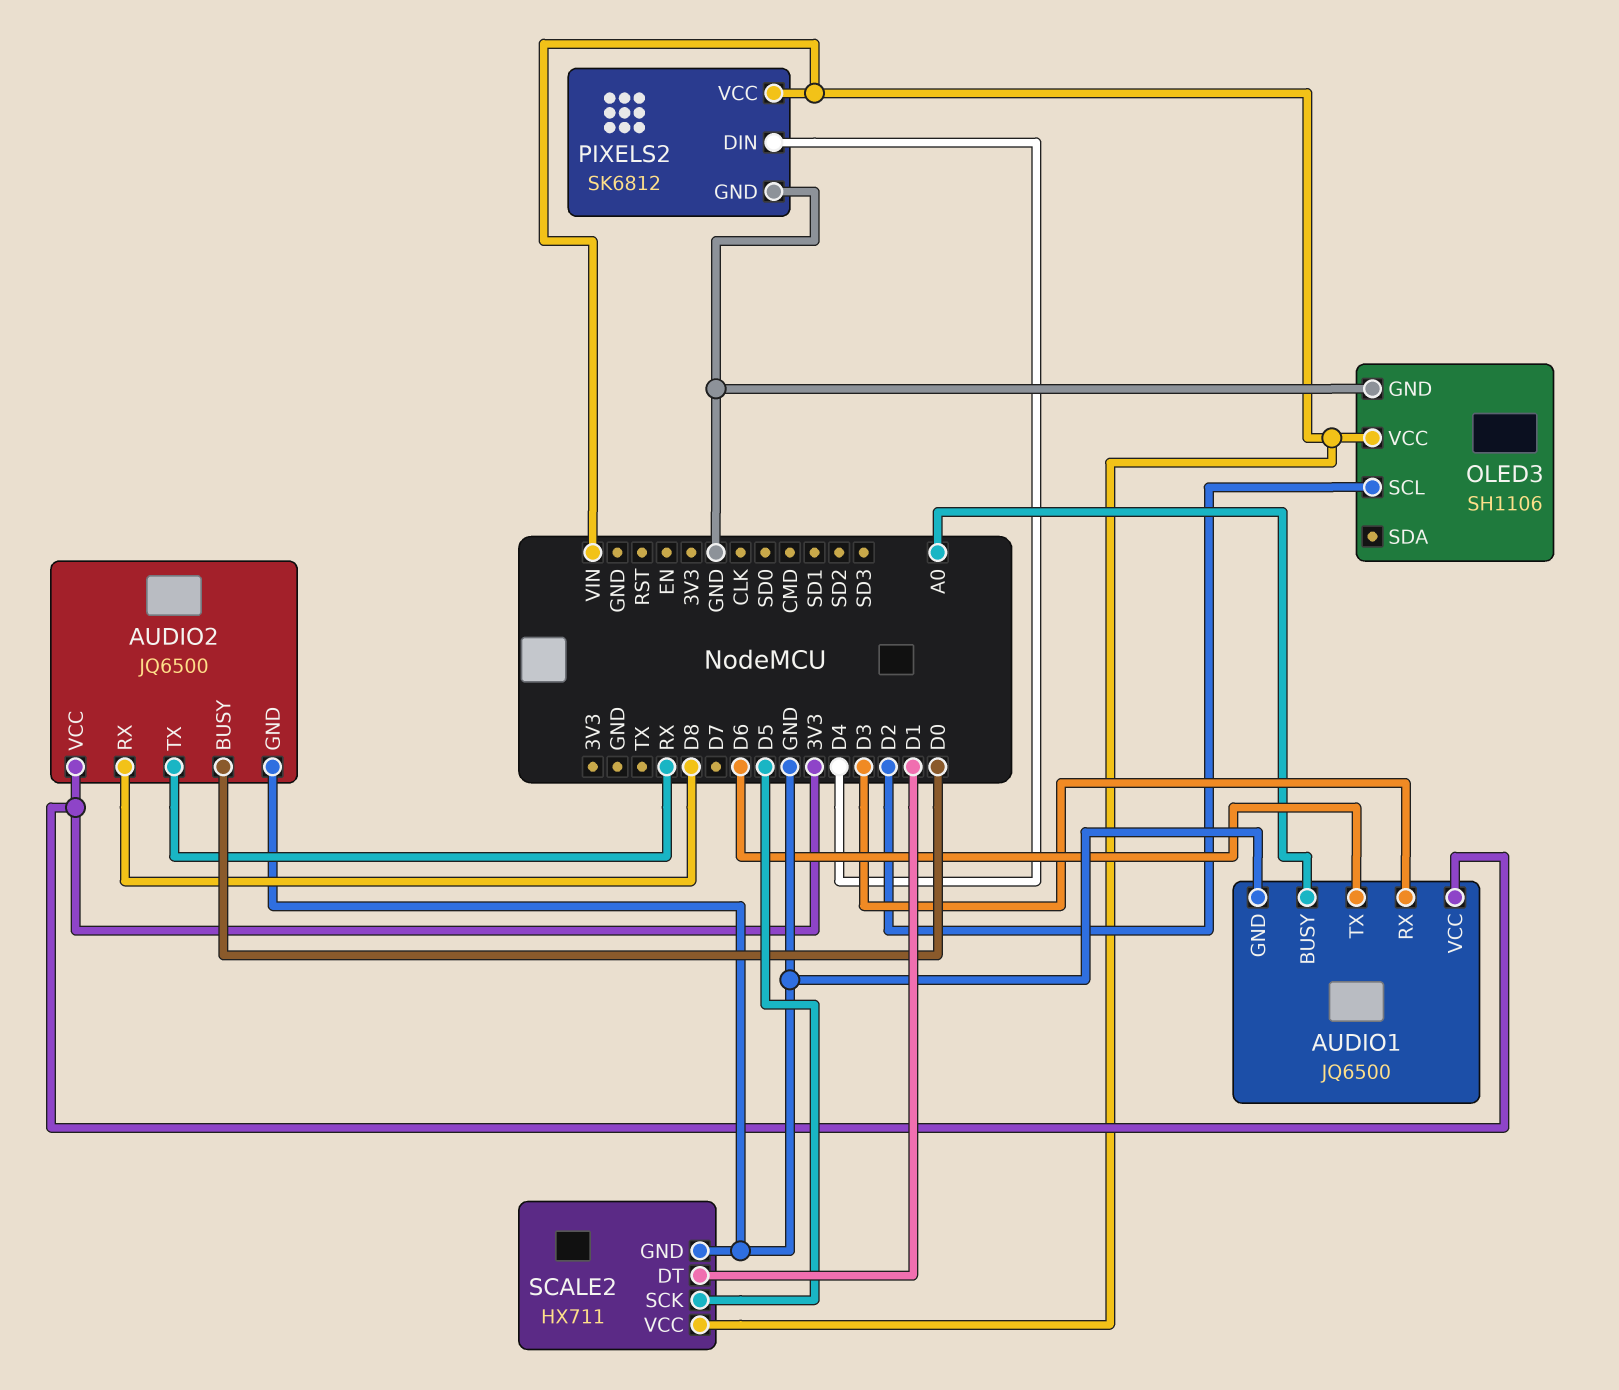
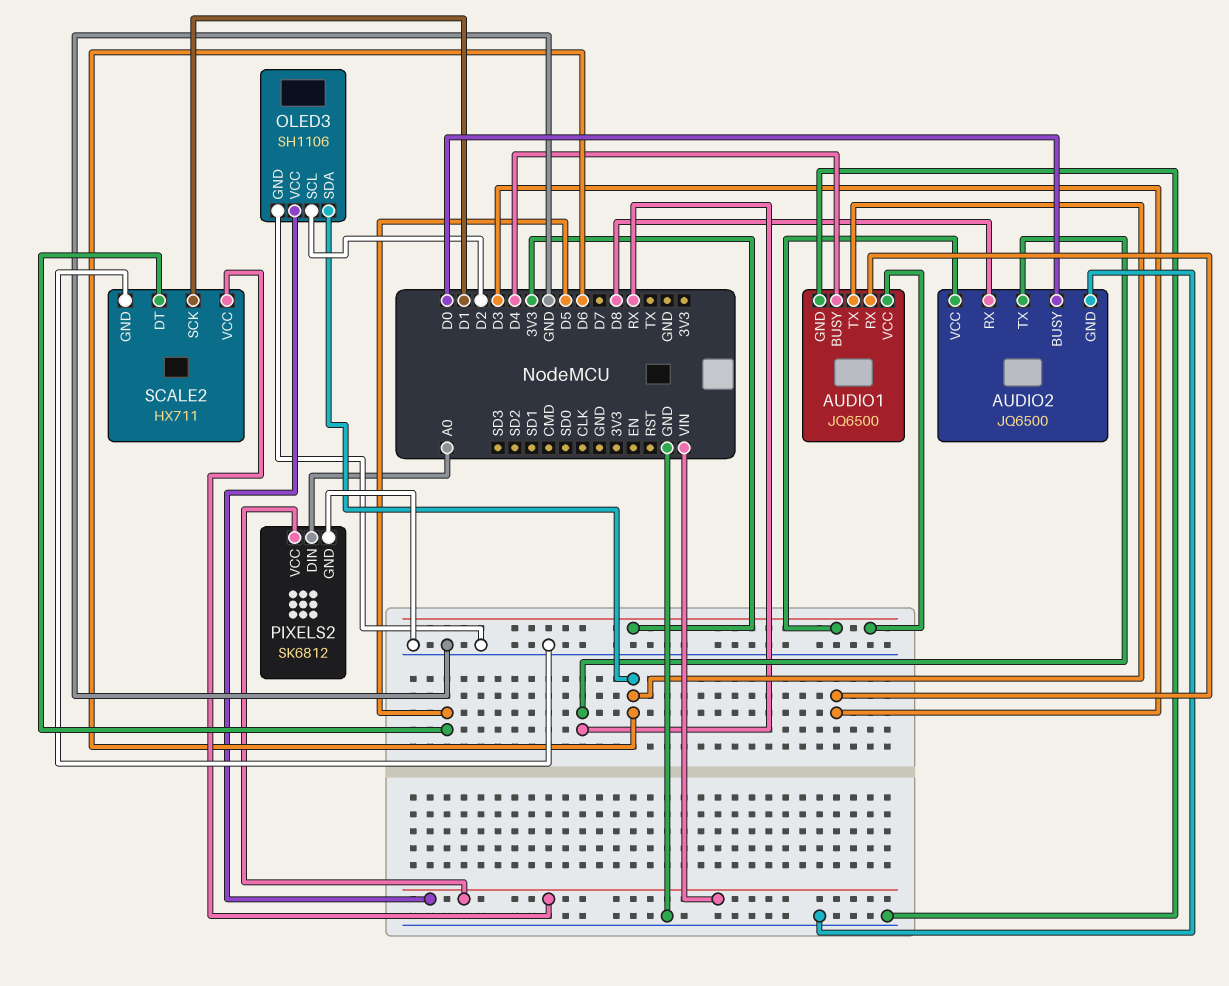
AUDIO1 pin BUSY: A0 -> D4
OLED3 pin SDA: none -> D6
PIXELS2 pin DIN: D4 -> A0
SCALE2 pin DT: D1 -> D5
SCALE2 pin SCK: D5 -> D1

